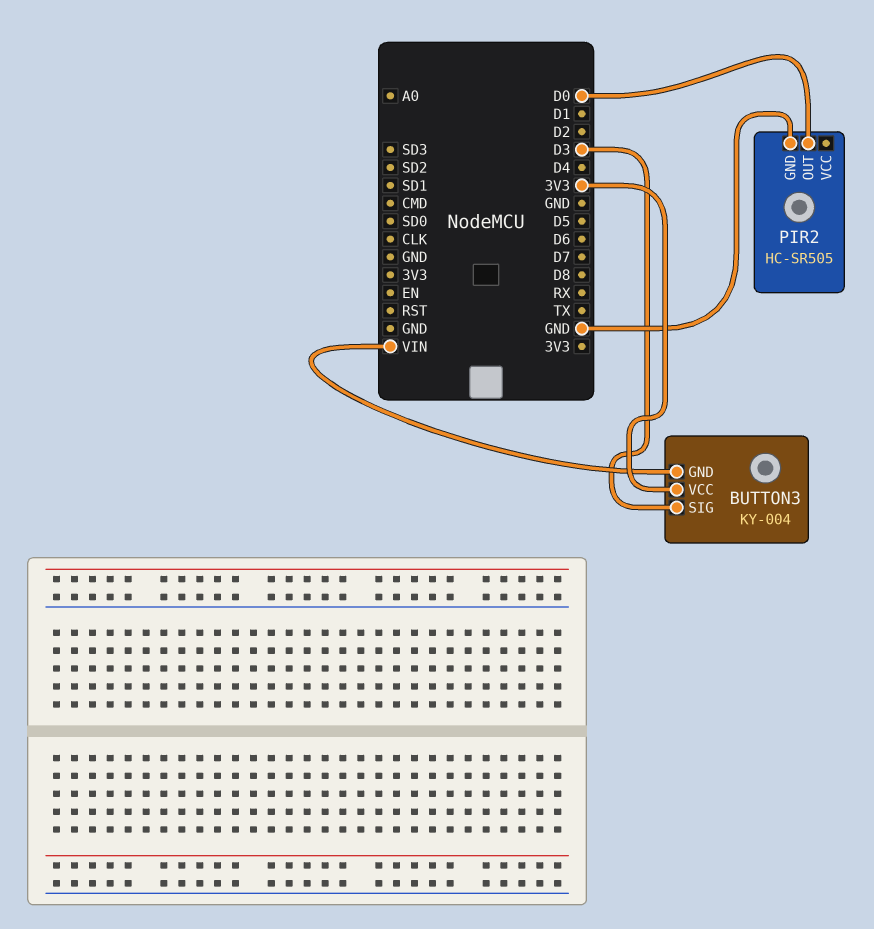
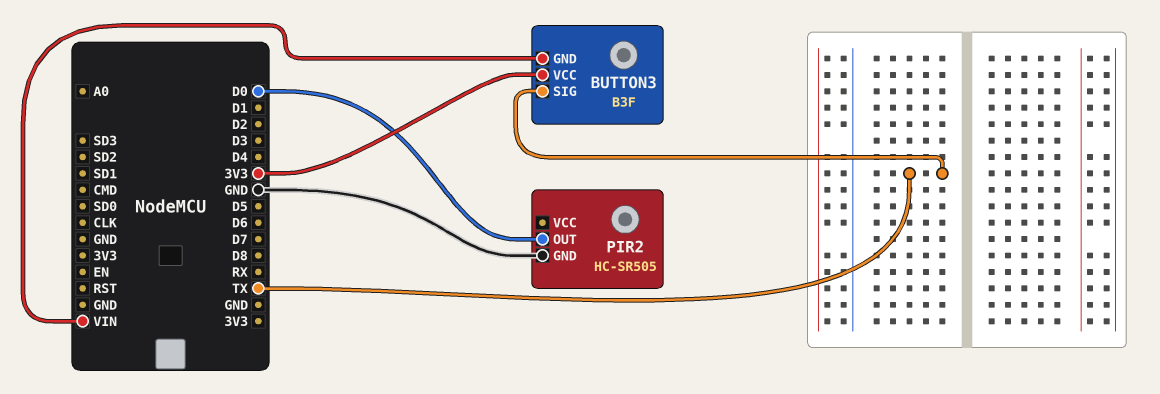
BUTTON3: KY-004 -> B3F
BUTTON3 pin SIG: D3 -> TX

